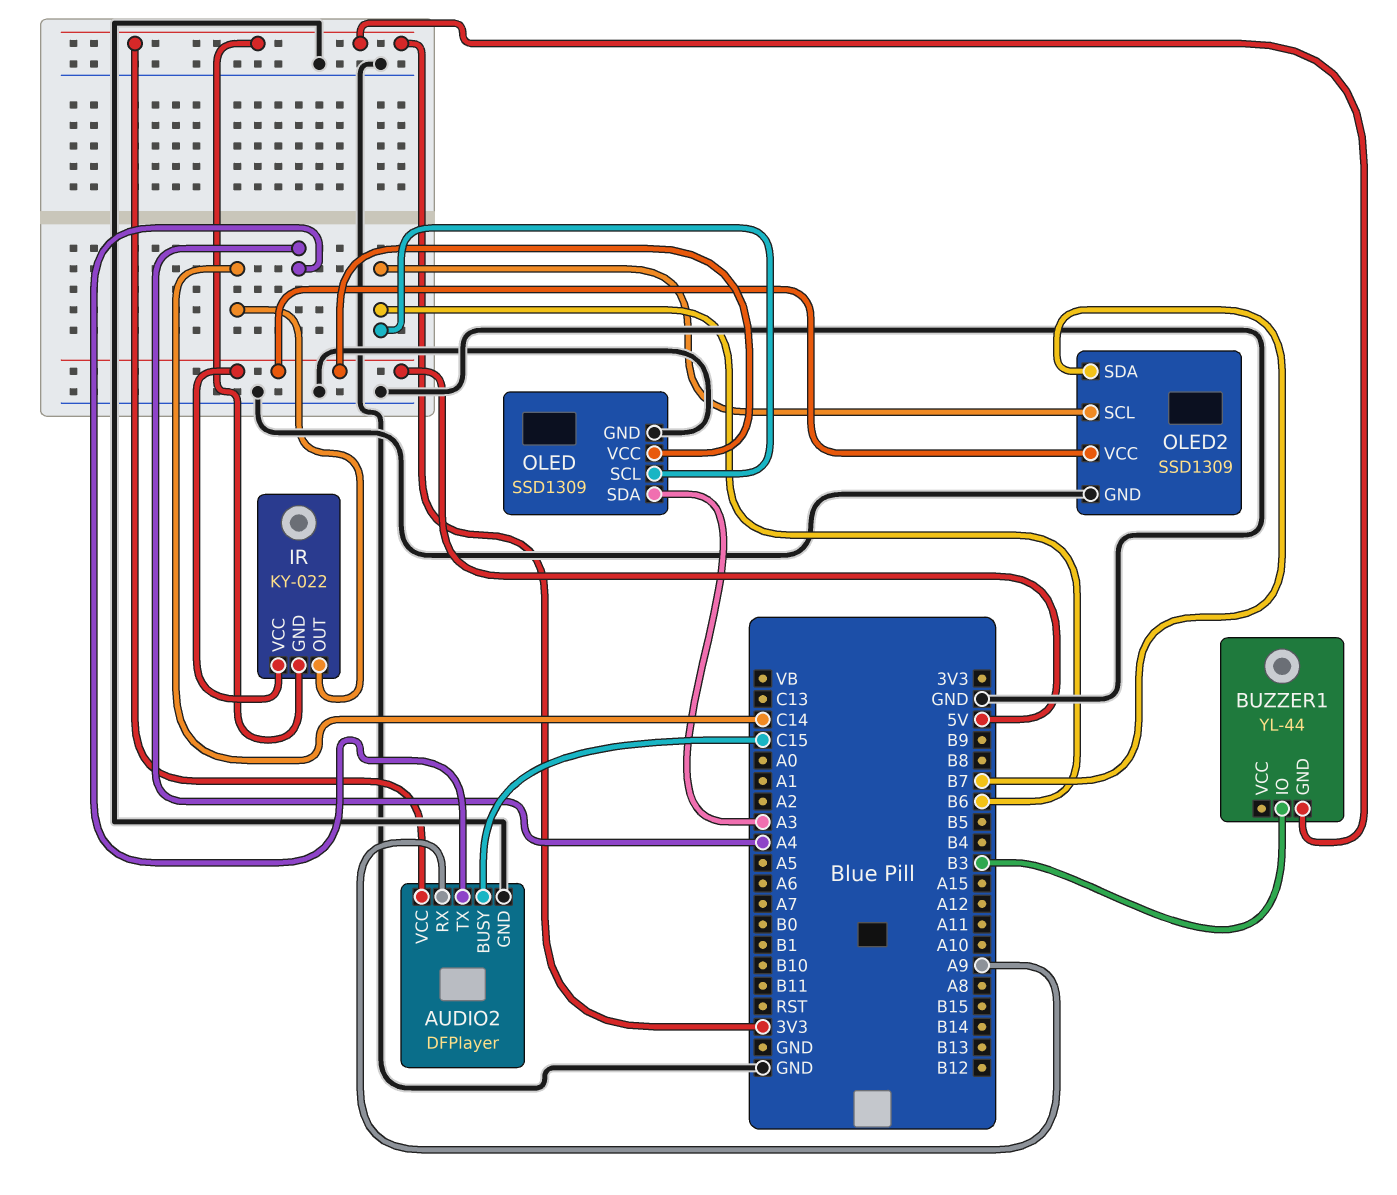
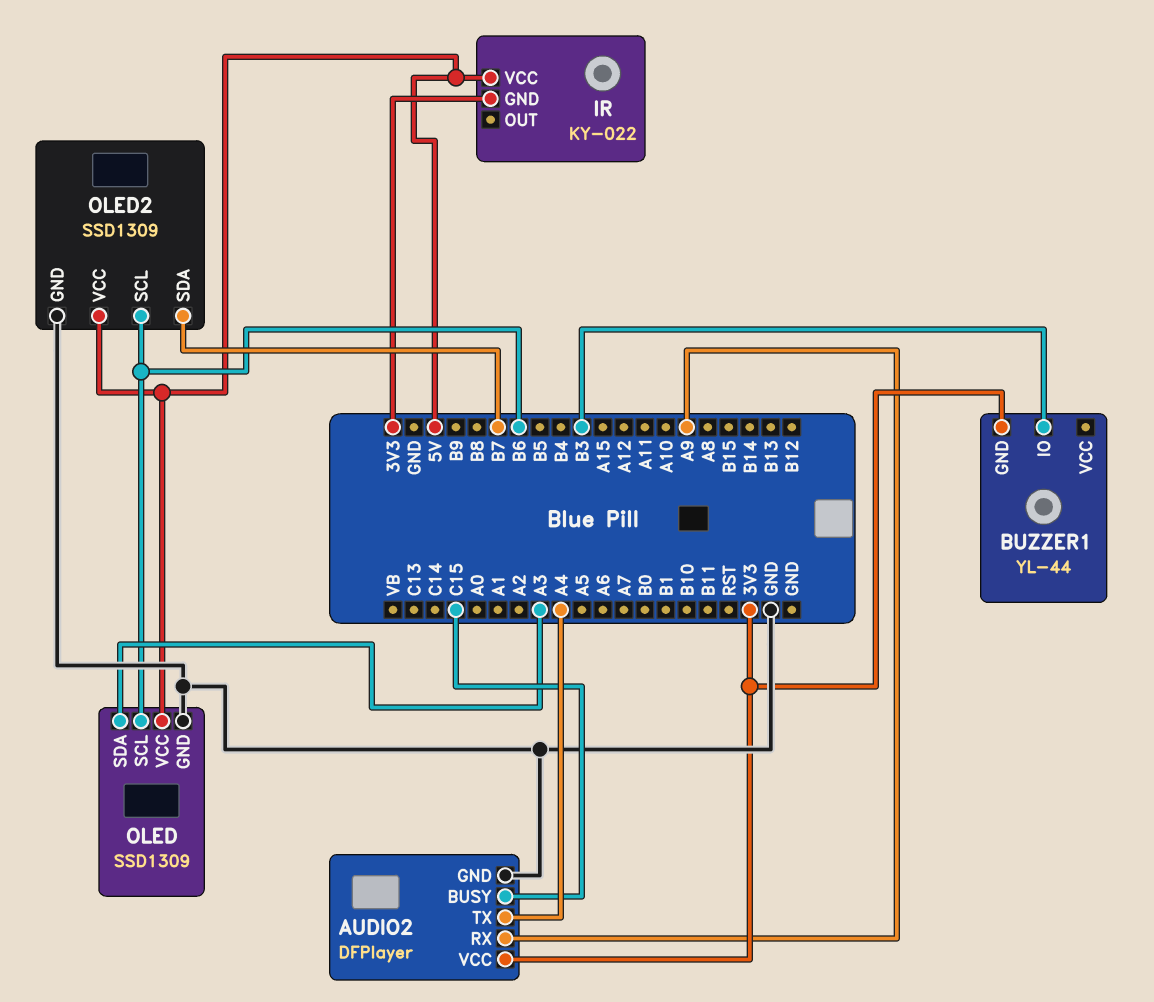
IR pin OUT: C14 -> none

